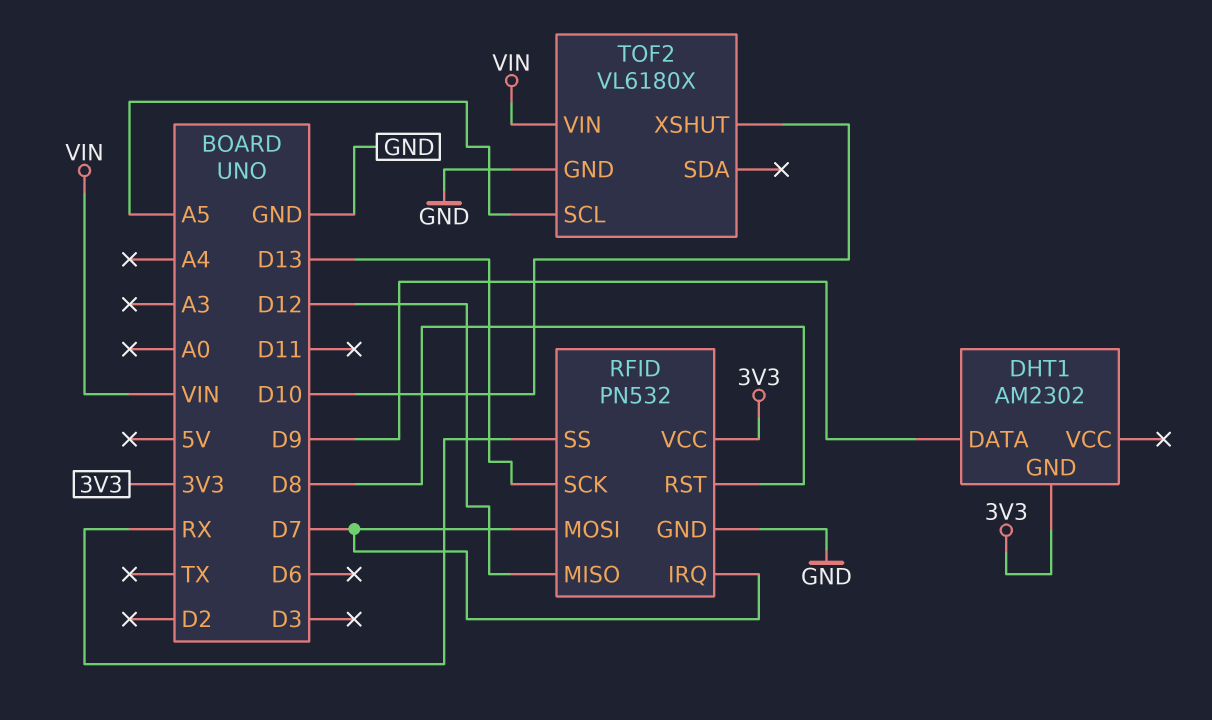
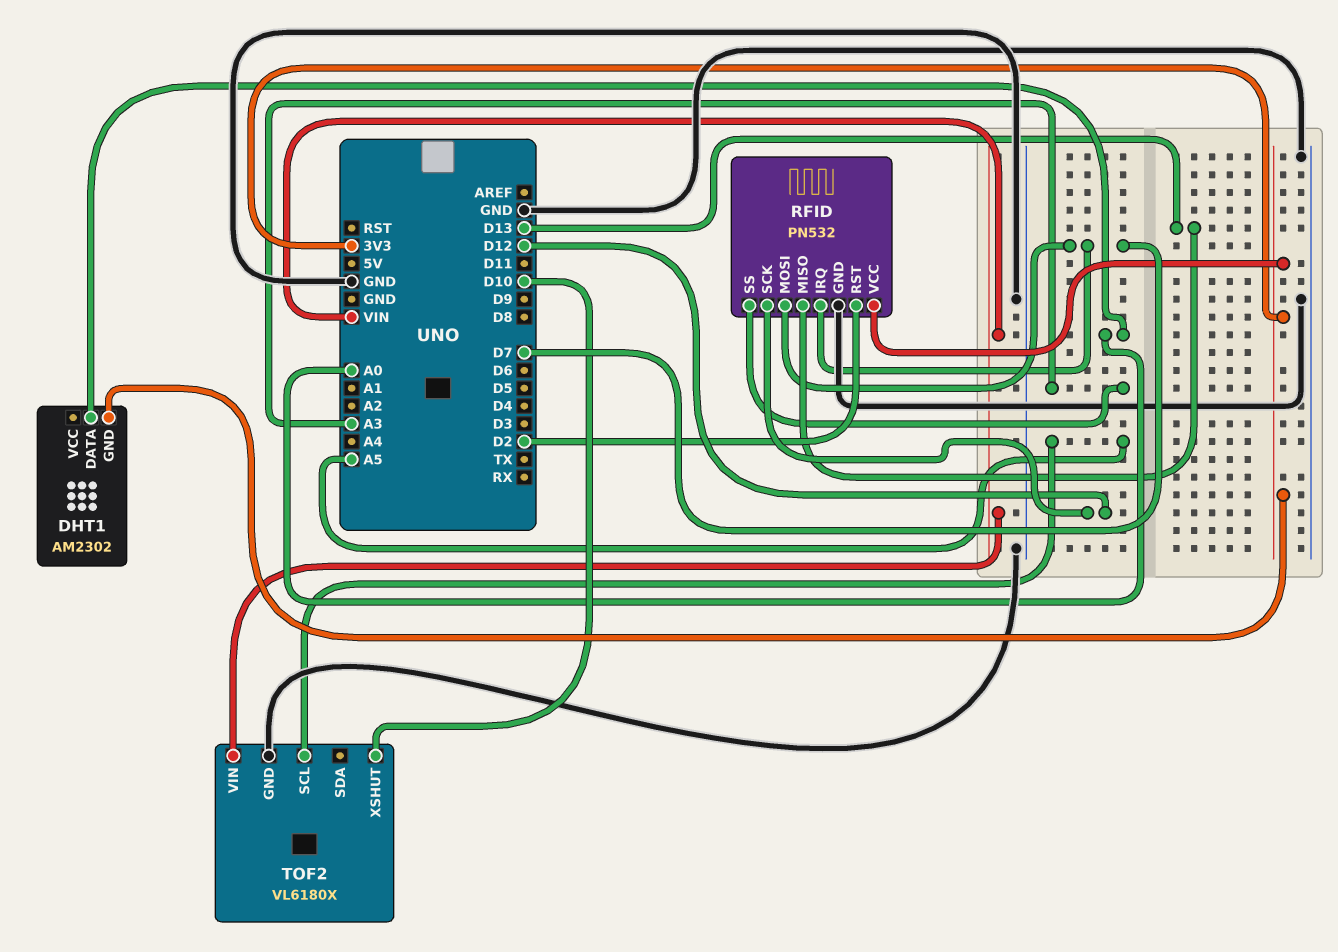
DHT1 pin DATA: D9 -> A0
RFID pin MISO: D12 -> D13
RFID pin RST: D8 -> D2
RFID pin SCK: D13 -> D12
RFID pin SS: RX -> A3

